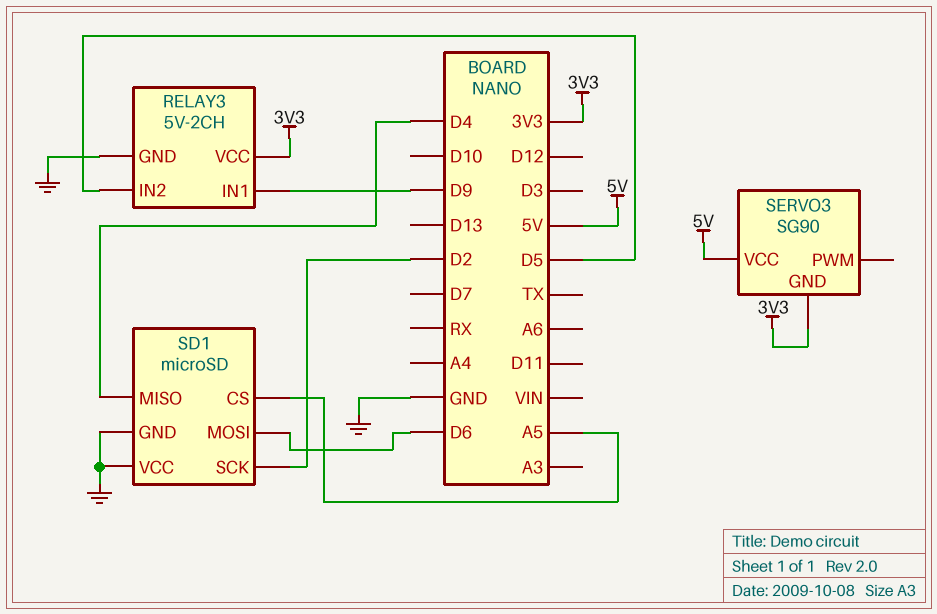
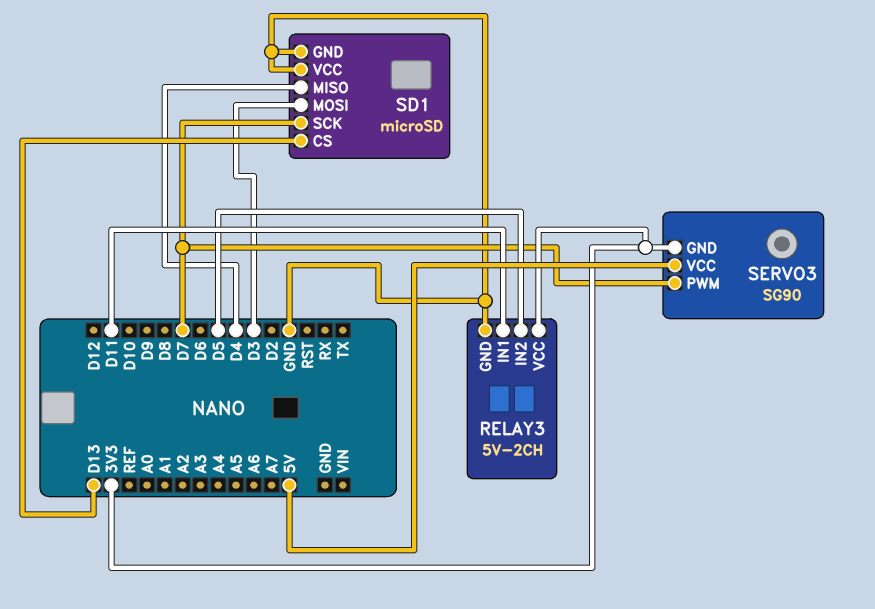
RELAY3 pin IN1: D9 -> D11
SD1 pin CS: A5 -> D13
SD1 pin MOSI: D6 -> D3
SD1 pin SCK: D2 -> D7
SERVO3 pin PWM: none -> D7

